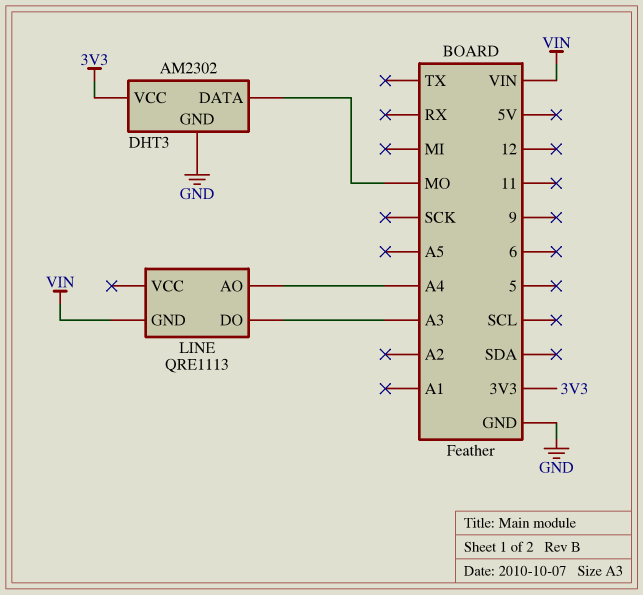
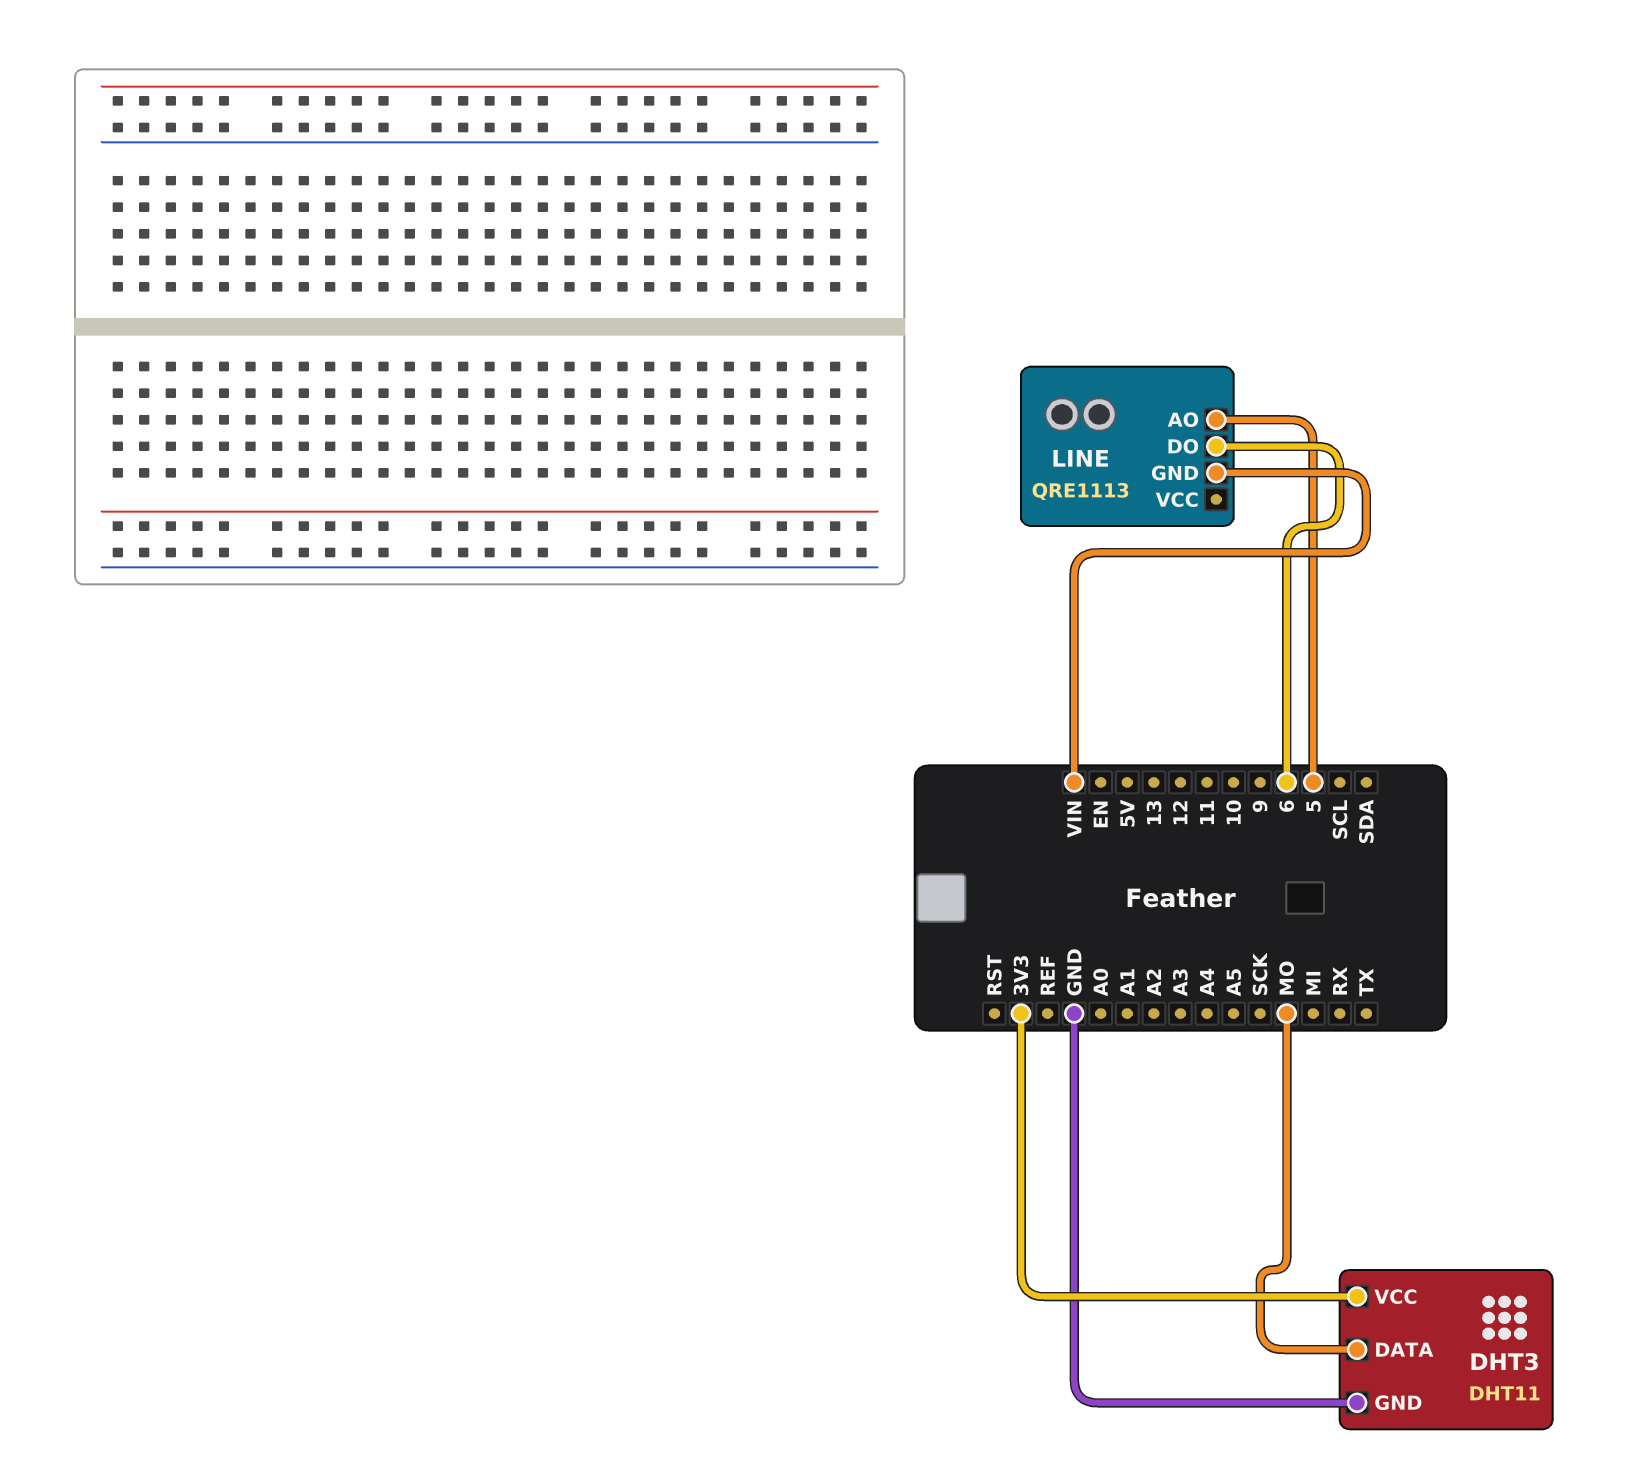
DHT3: AM2302 -> DHT11
LINE pin AO: A4 -> 5
LINE pin DO: A3 -> 6

